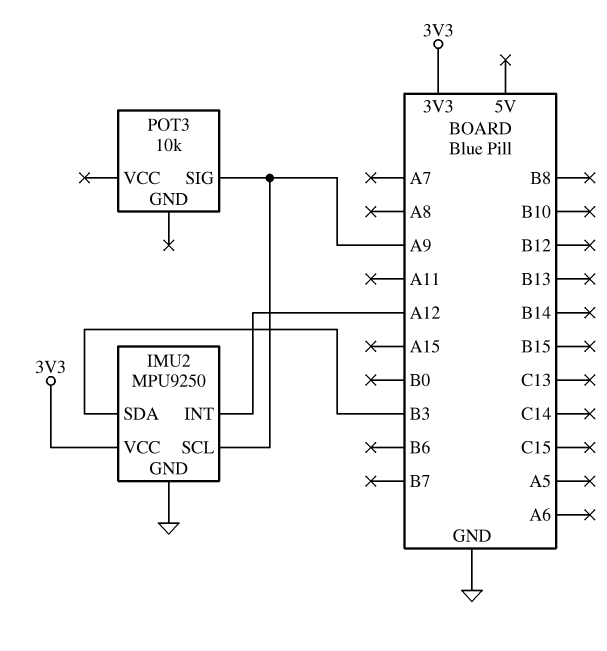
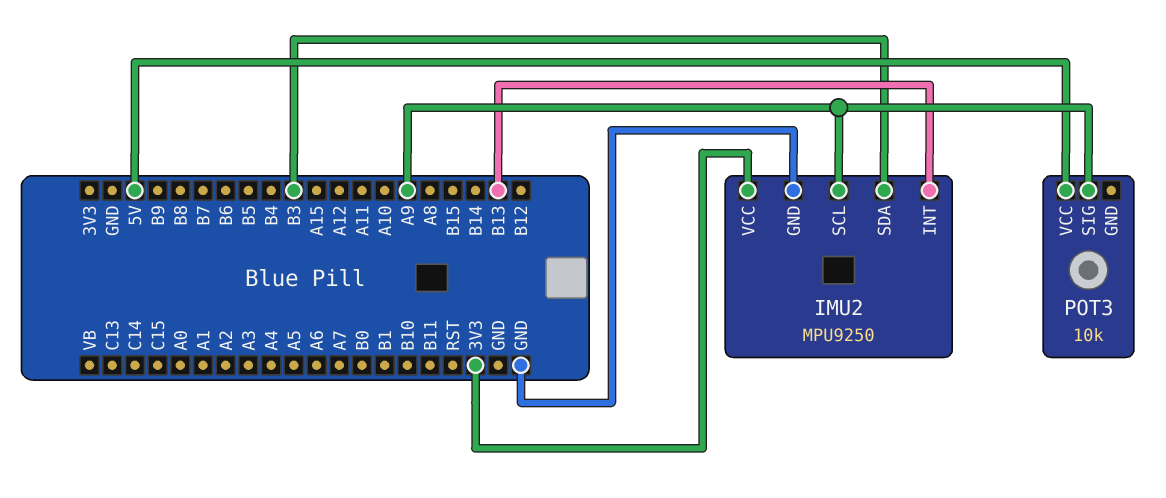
IMU2 pin INT: A12 -> B13
POT3 pin VCC: none -> 5V

